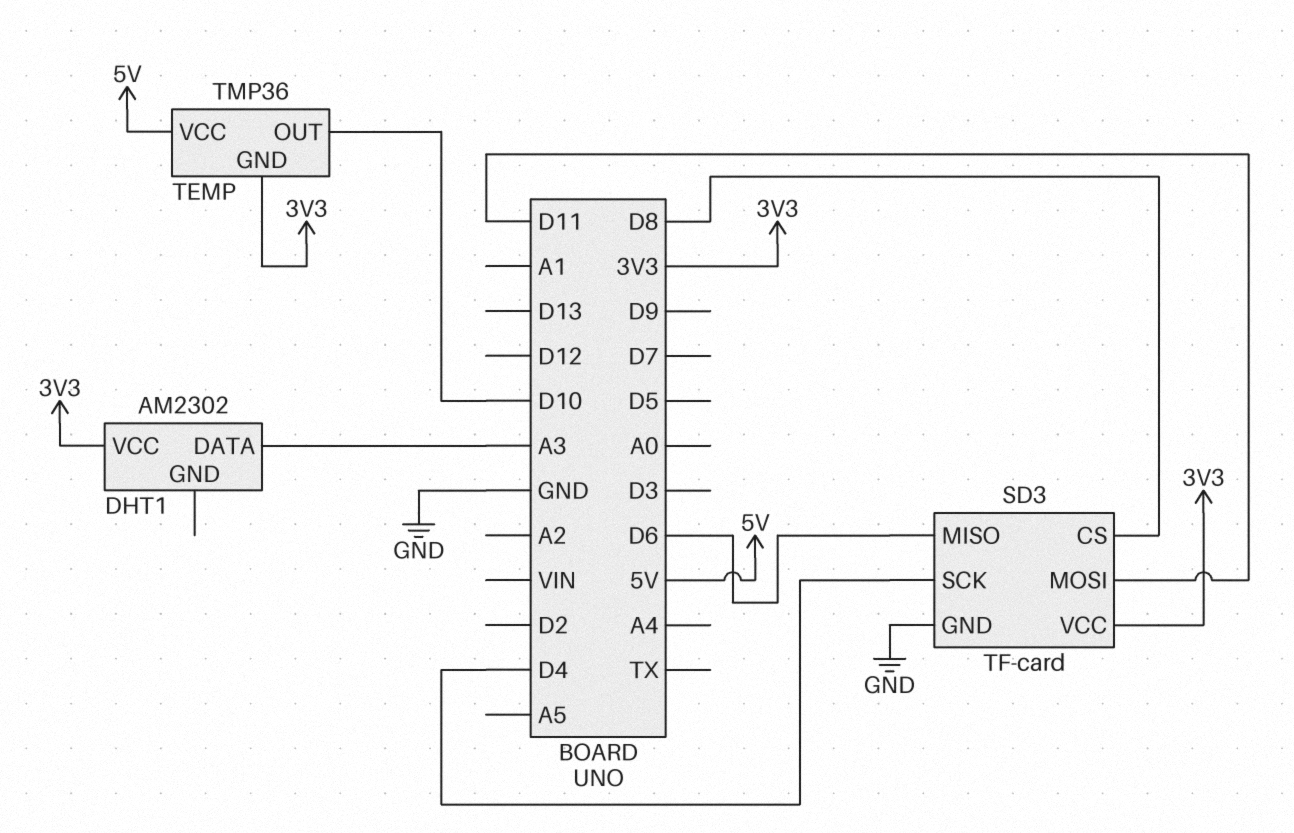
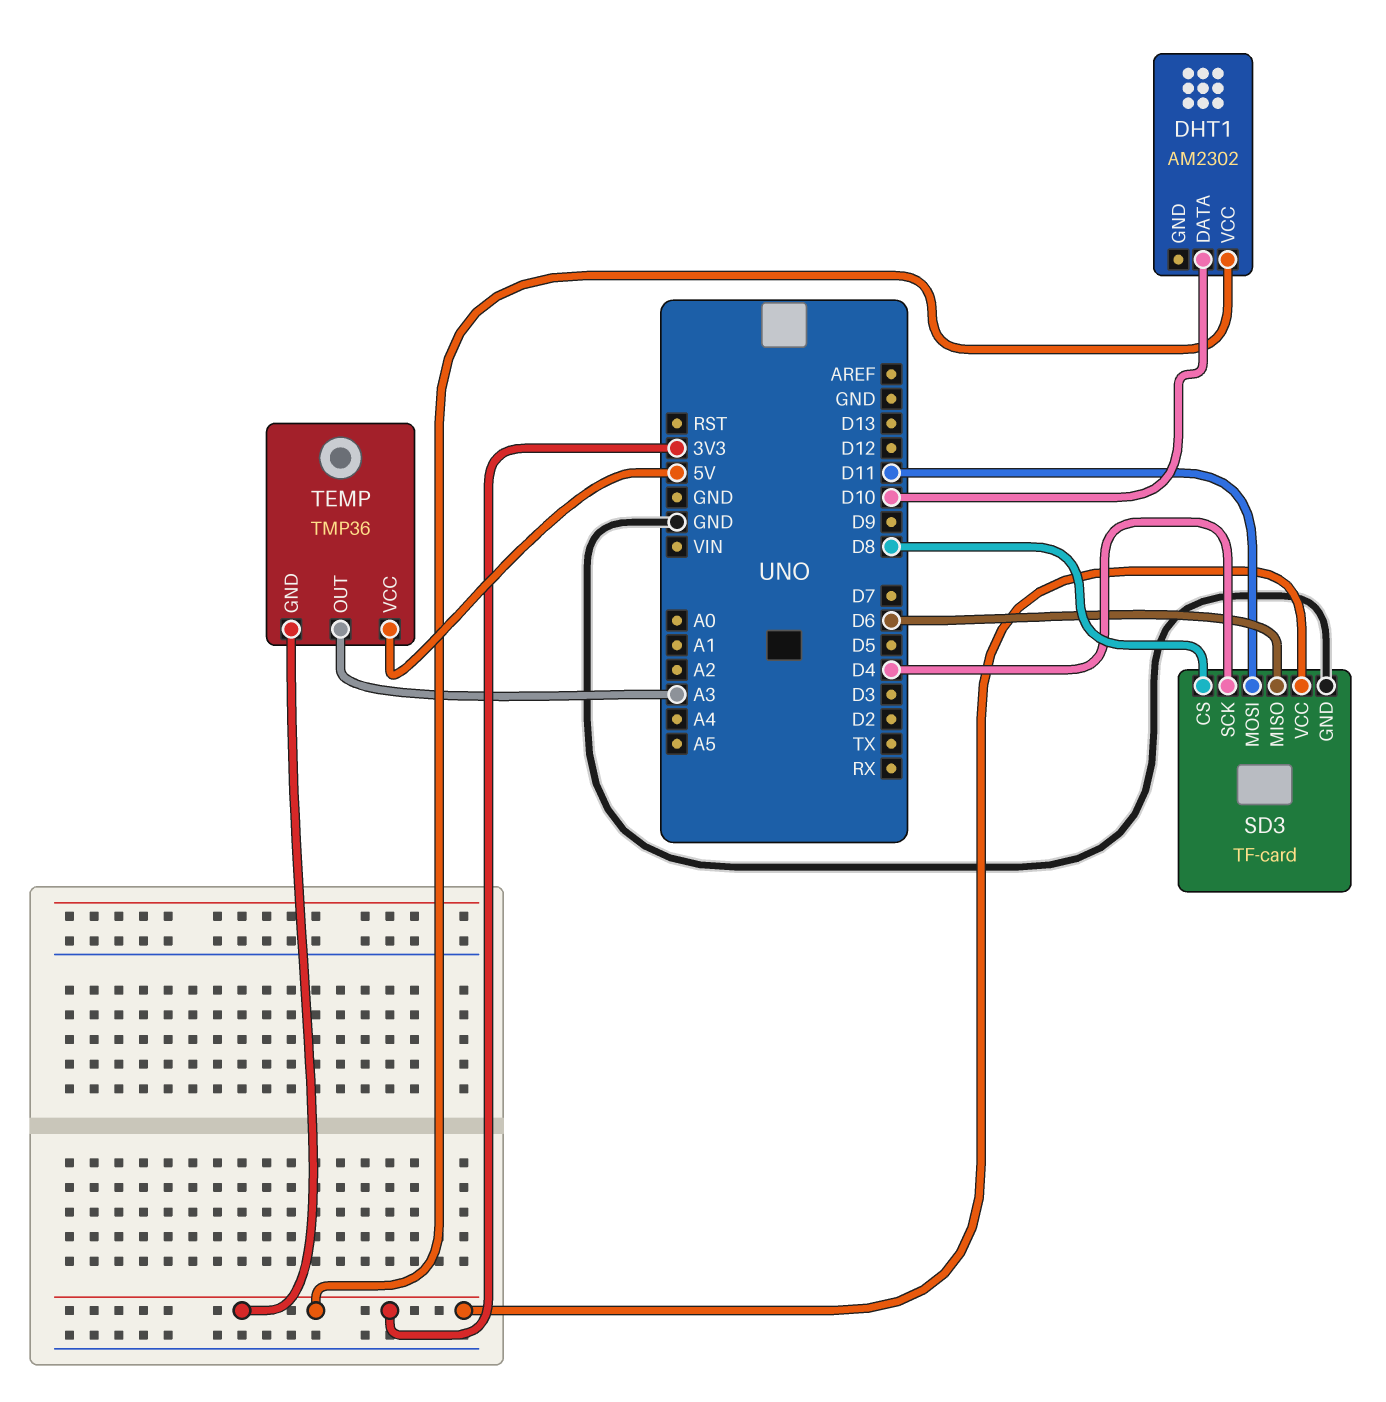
DHT1 pin DATA: A3 -> D10
TEMP pin OUT: D10 -> A3

